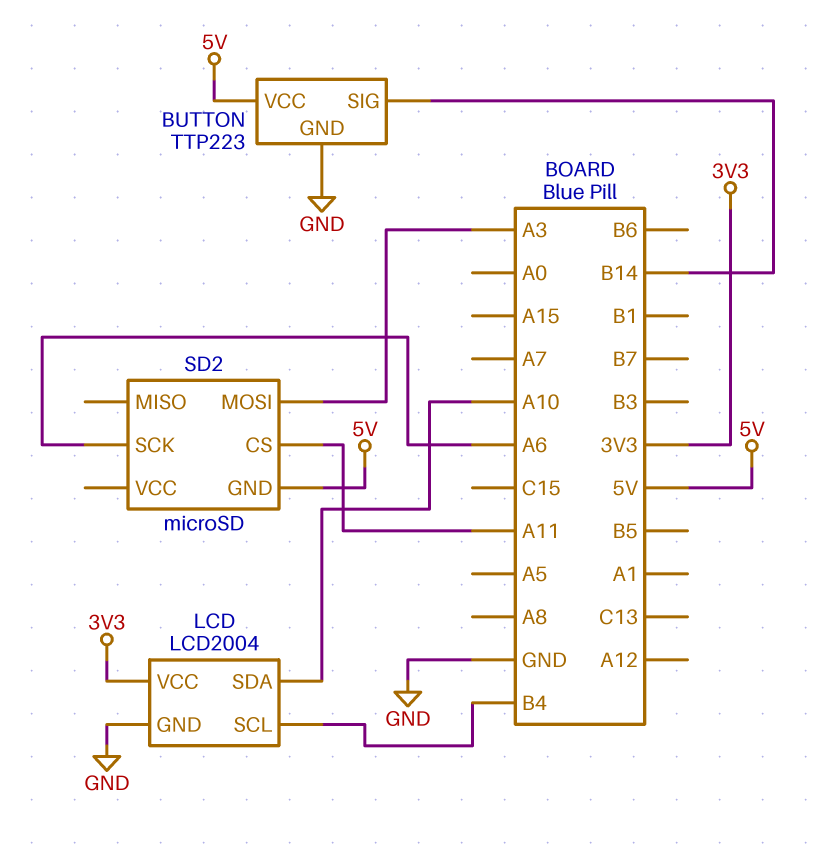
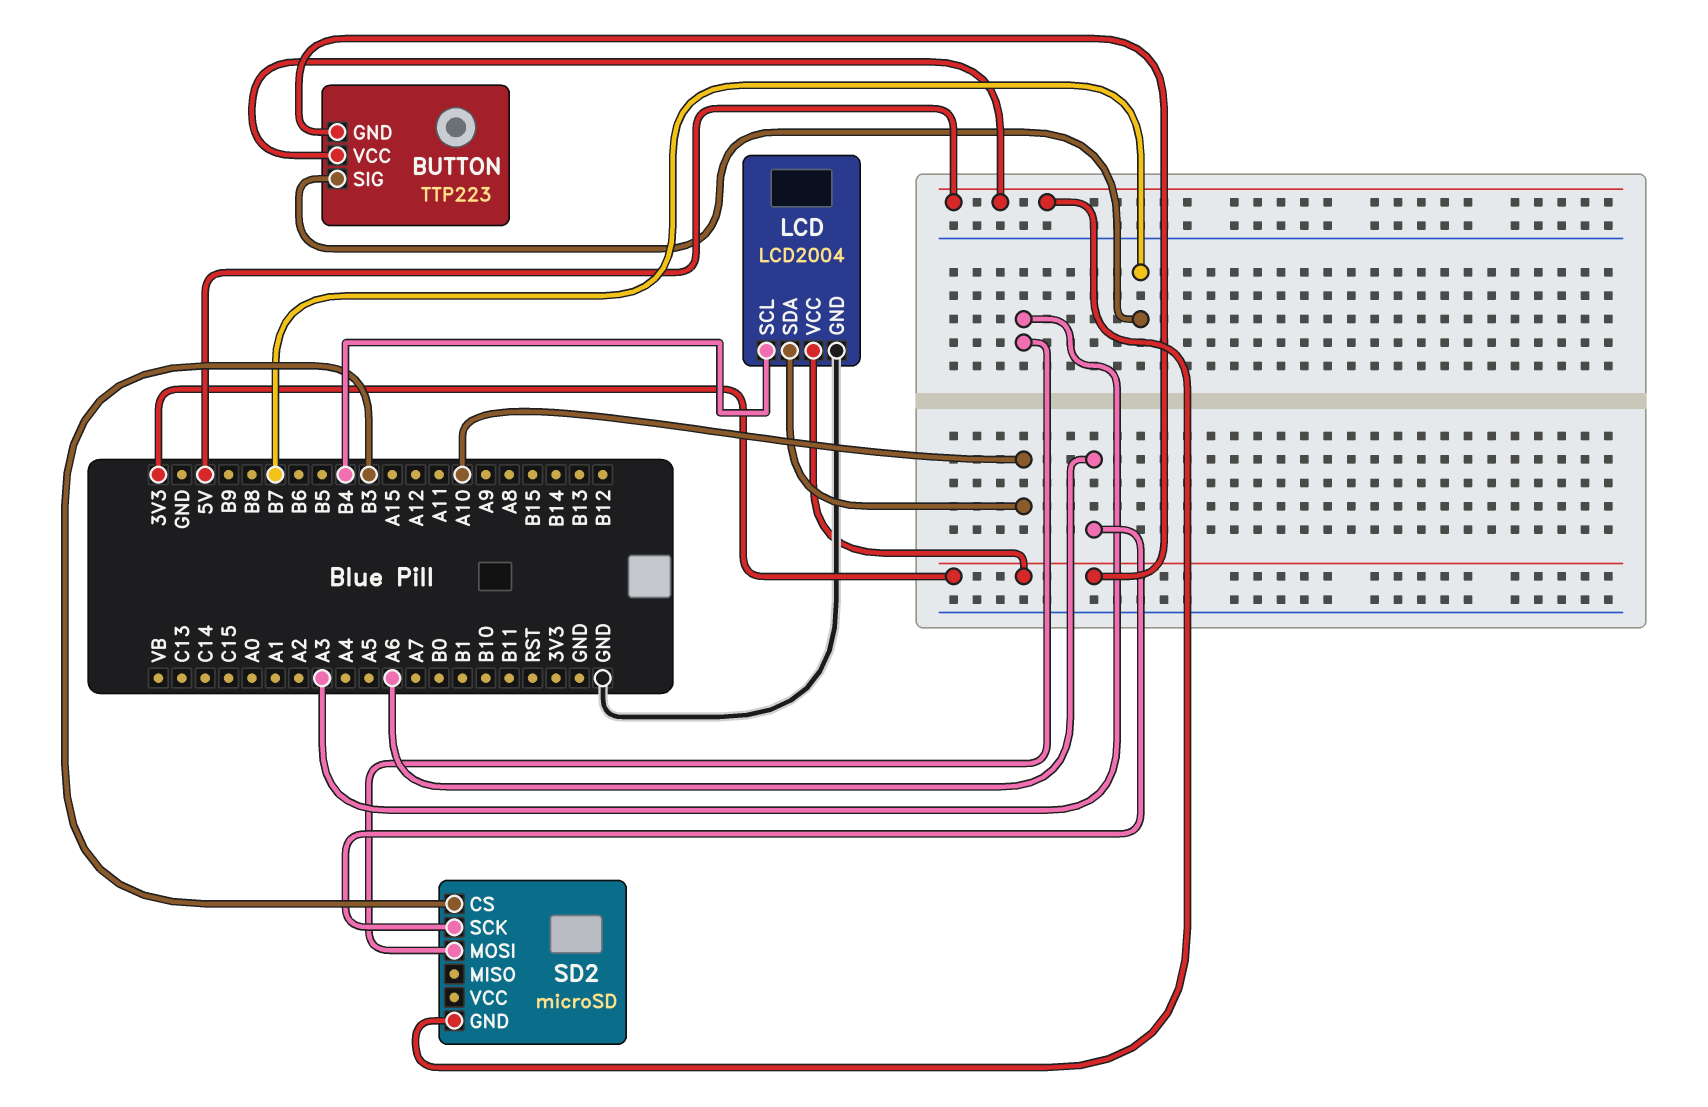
BUTTON pin GND: GND -> 3V3
BUTTON pin SIG: B14 -> B7
SD2 pin CS: A11 -> B3

